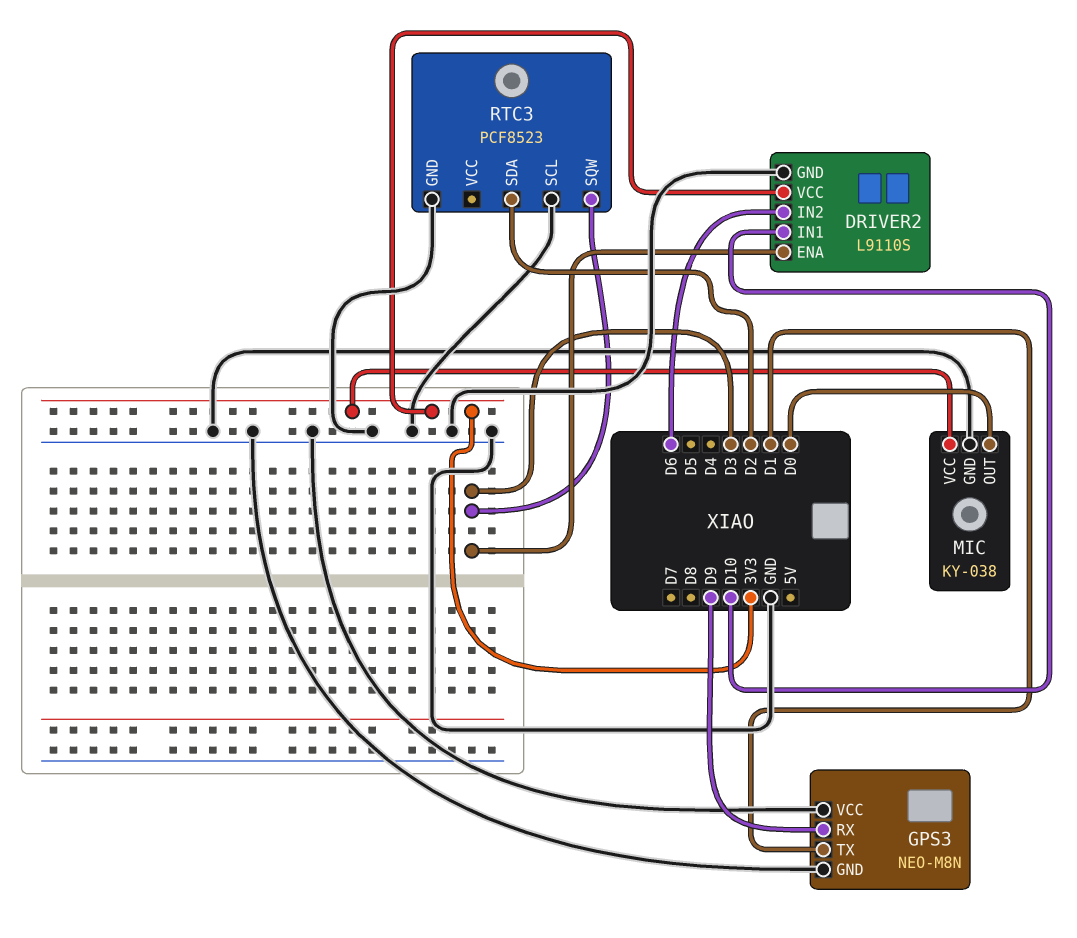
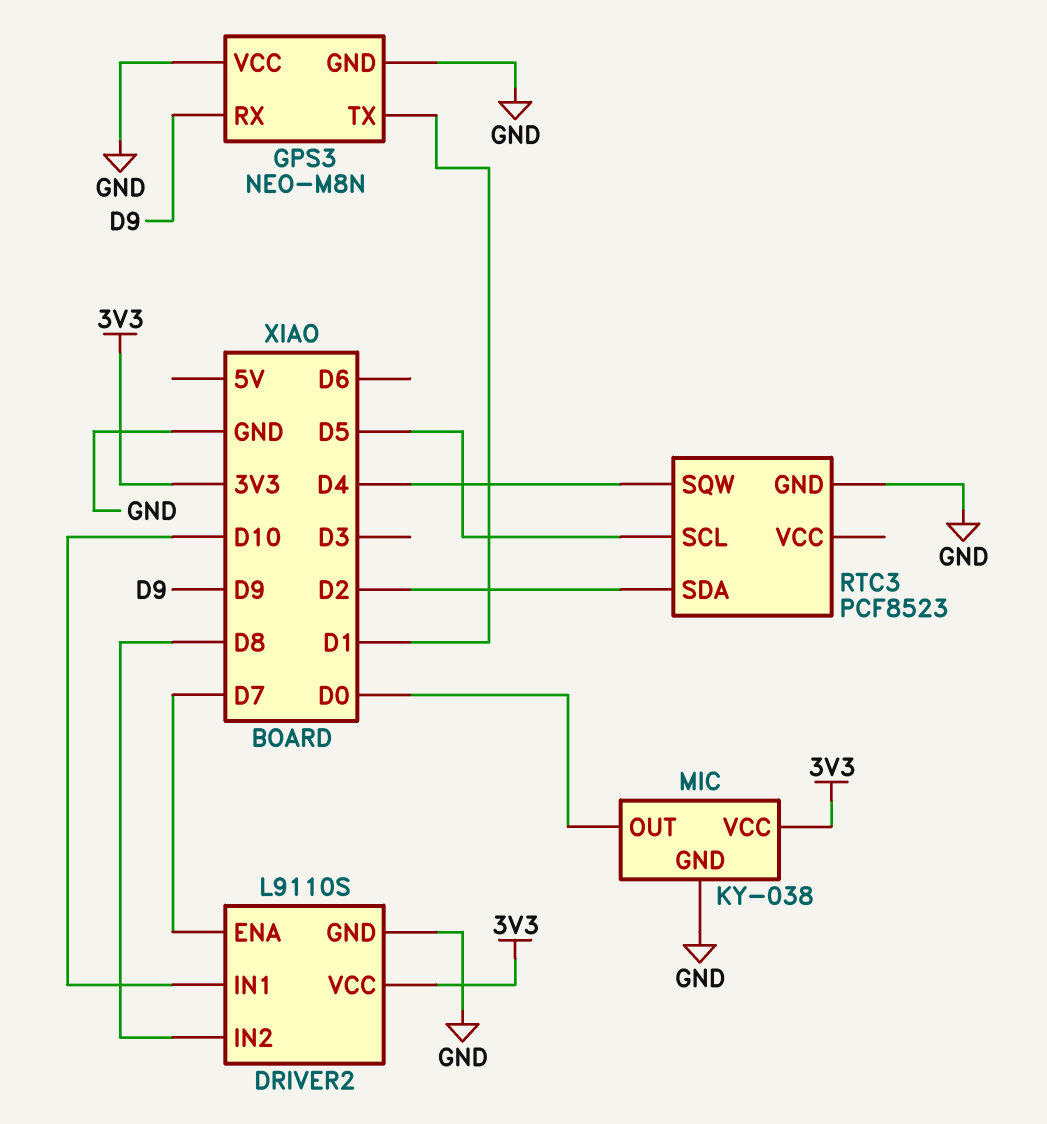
DRIVER2 pin ENA: D3 -> D7
DRIVER2 pin IN2: D6 -> D8
RTC3 pin SCL: GND -> D5
RTC3 pin SQW: D3 -> D4

